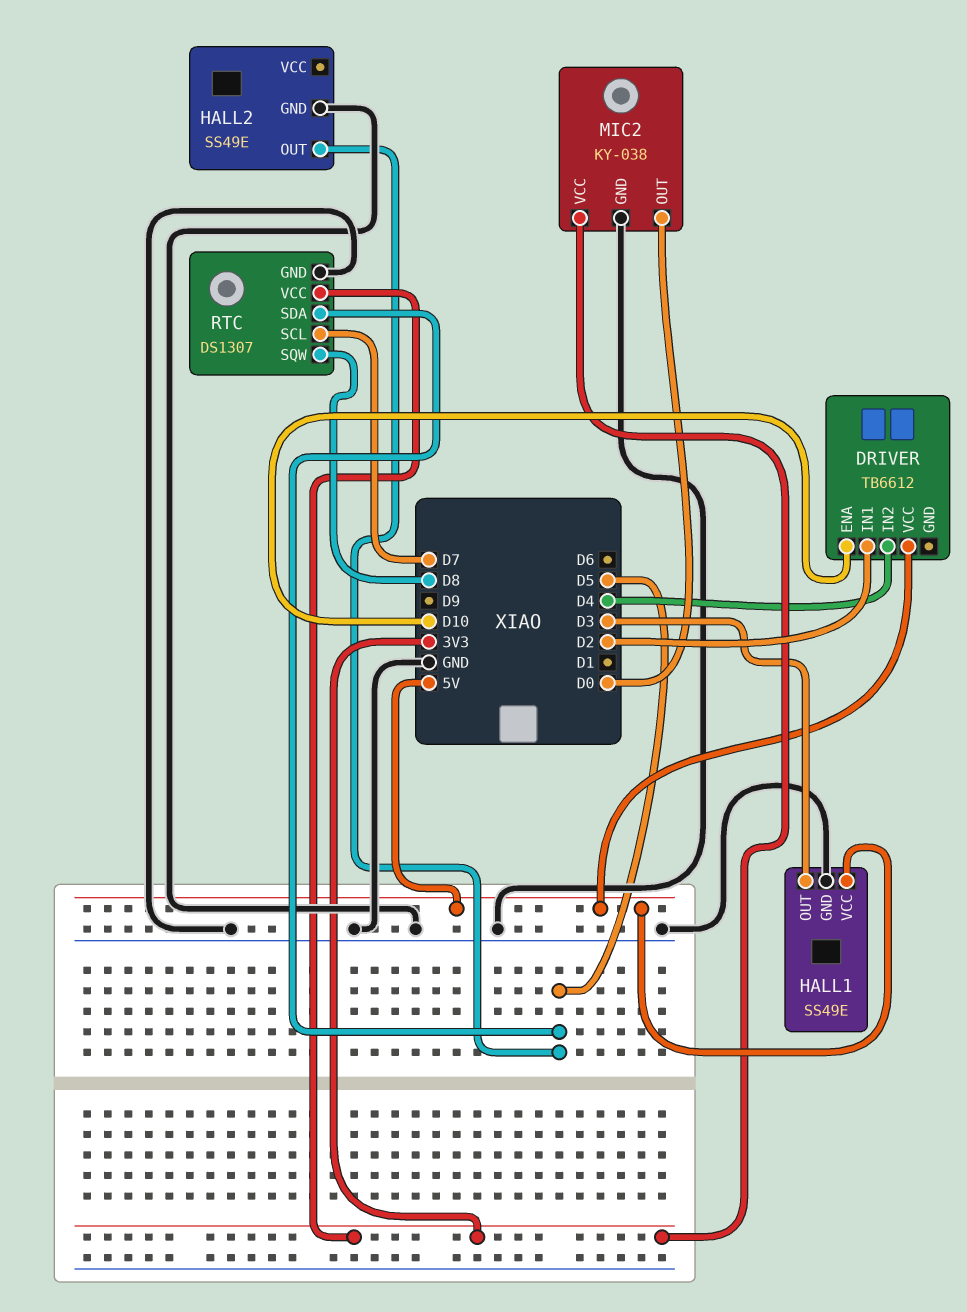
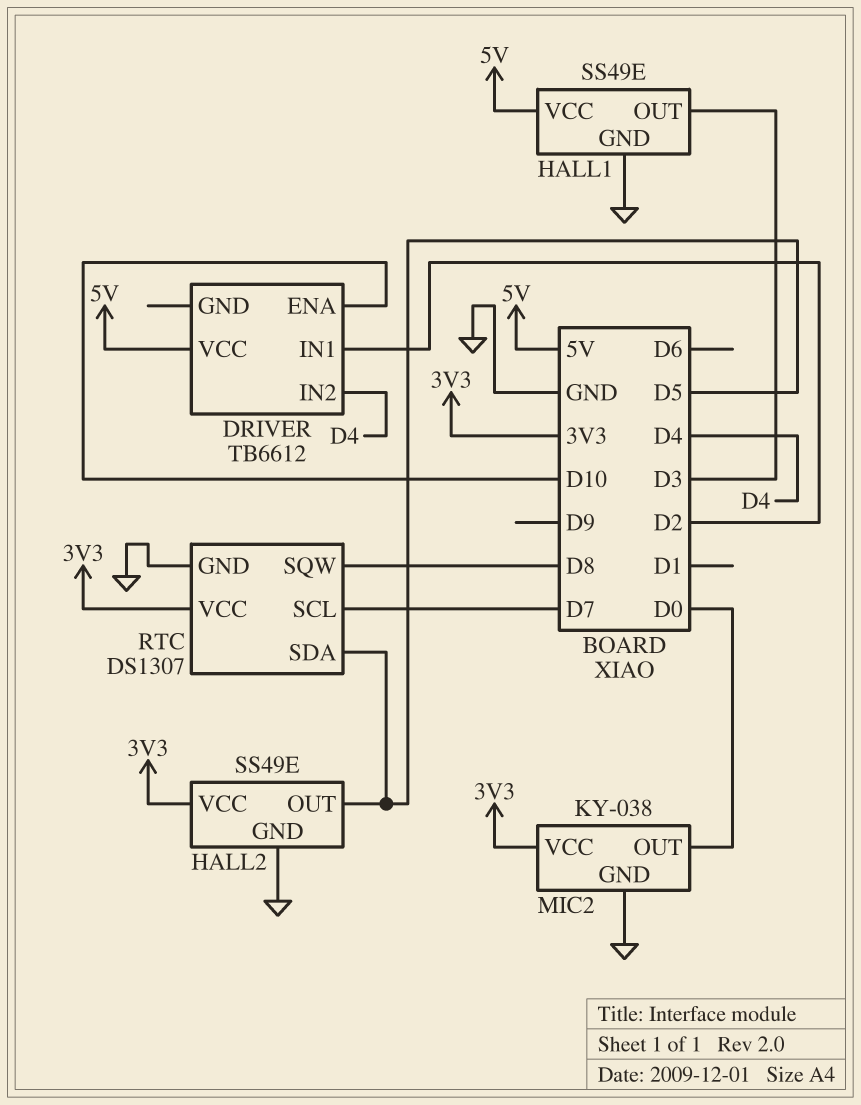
HALL2 pin VCC: none -> 3V3

